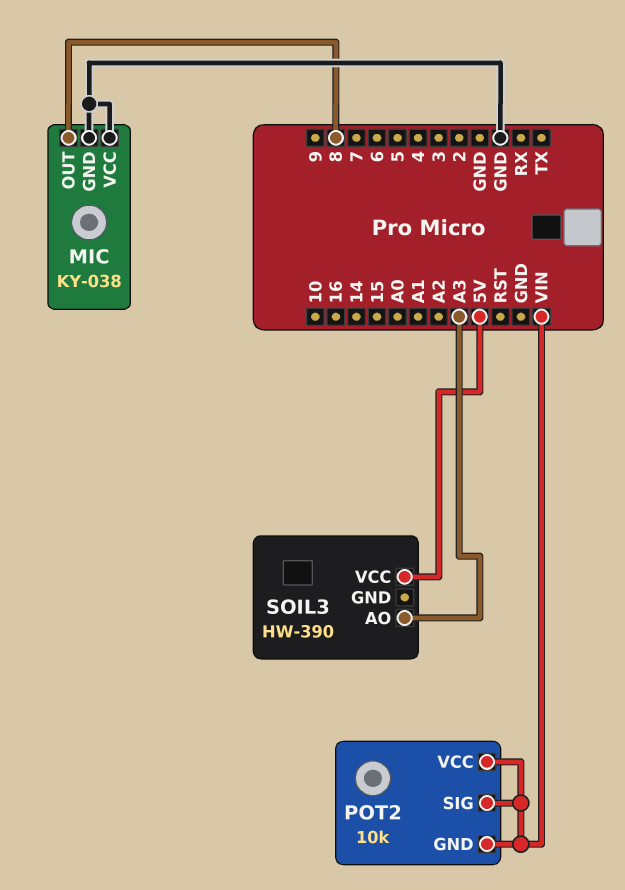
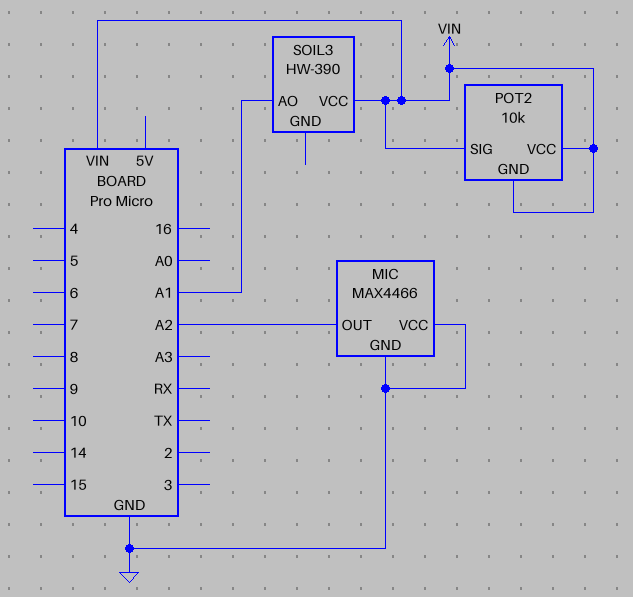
MIC: KY-038 -> MAX4466
MIC pin OUT: 8 -> A2
SOIL3 pin AO: A3 -> A1
SOIL3 pin VCC: 5V -> VIN

